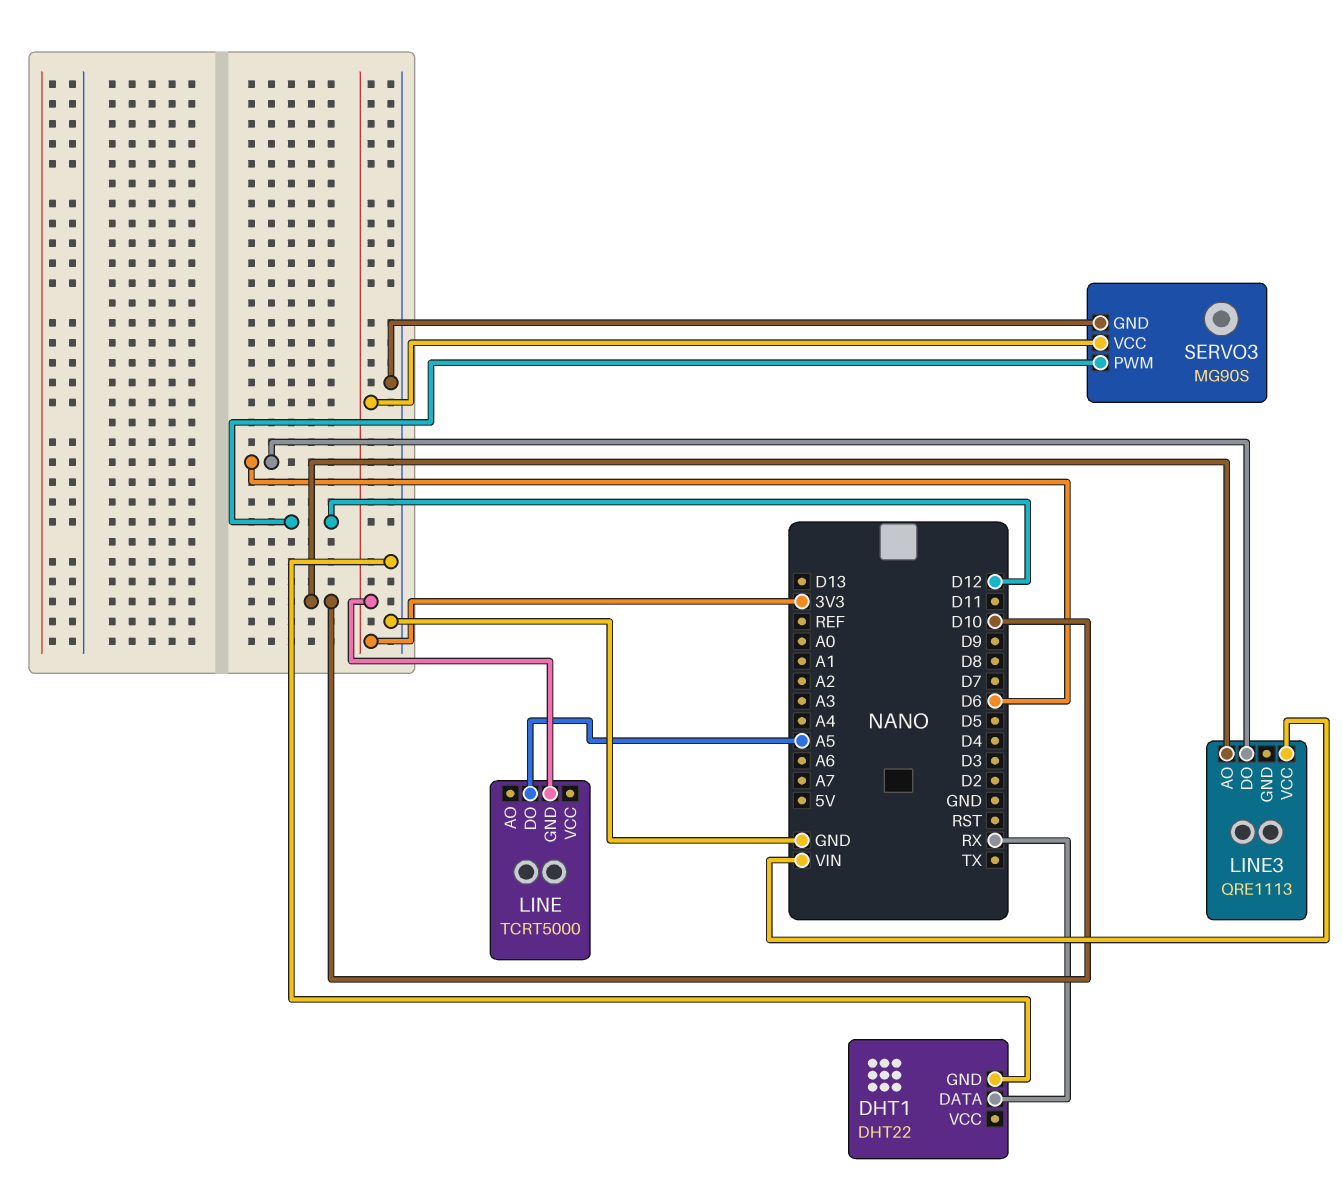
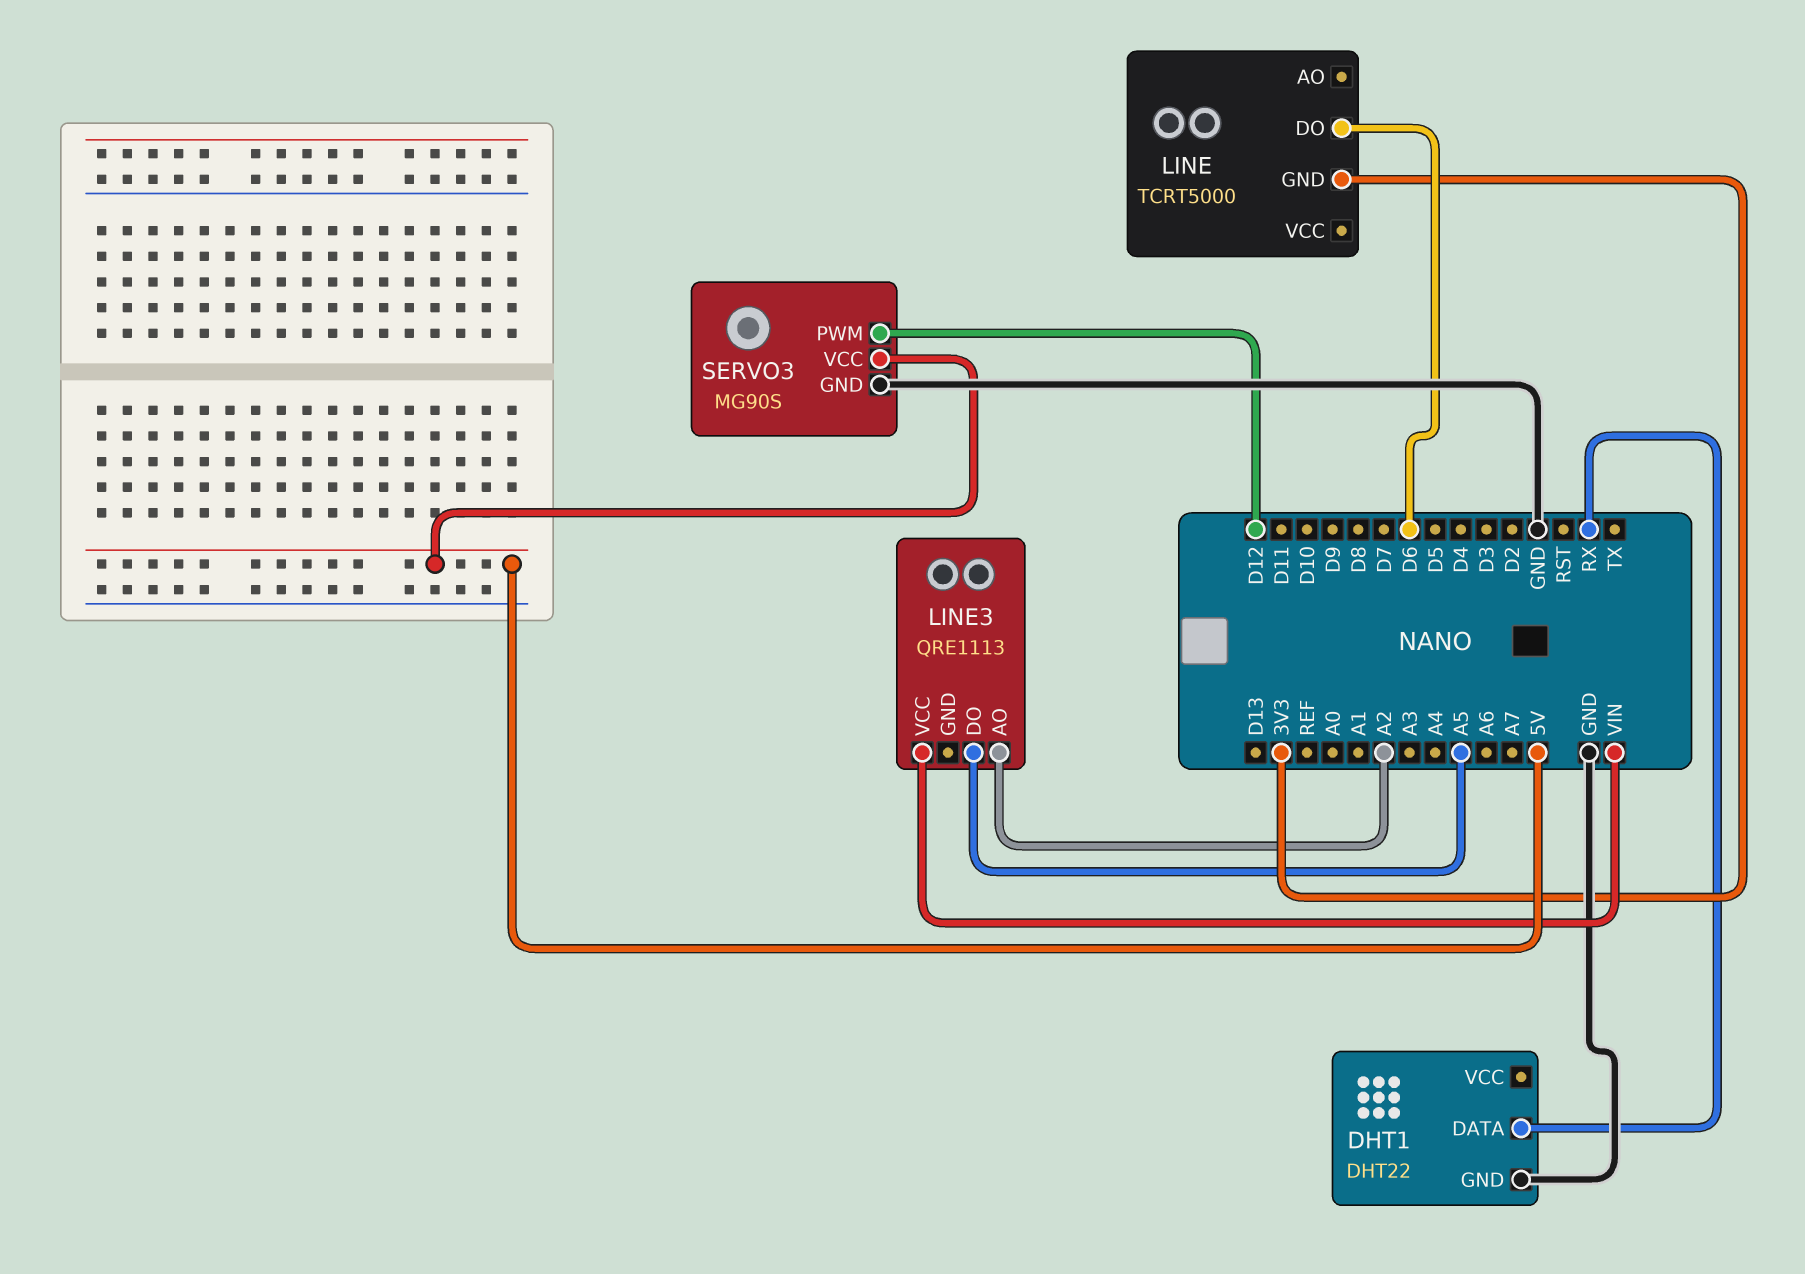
LINE pin DO: A5 -> D6
LINE3 pin AO: D10 -> A2
LINE3 pin DO: D6 -> A5
SERVO3 pin VCC: 3V3 -> 5V

